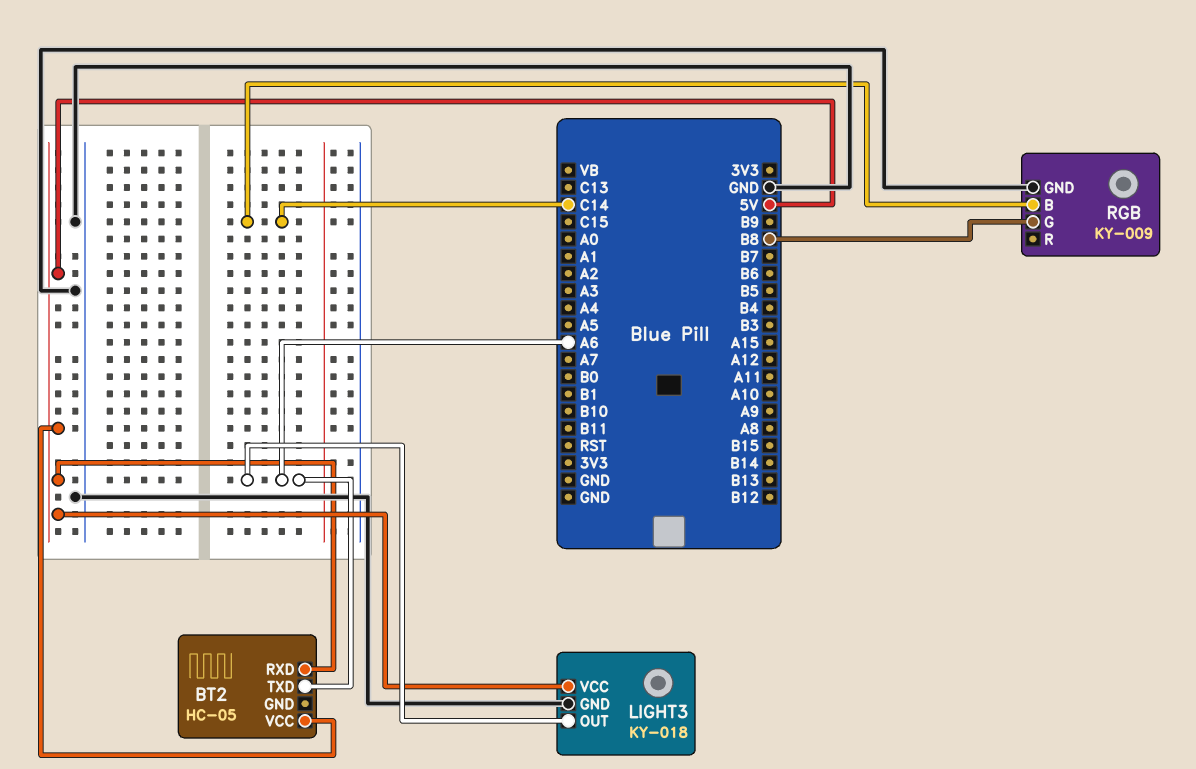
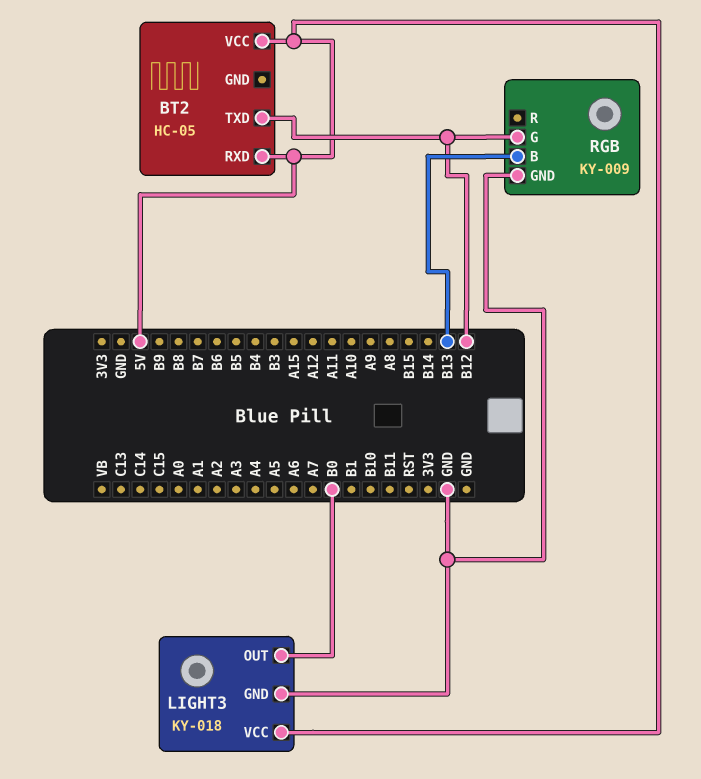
BT2 pin TXD: A6 -> B12
LIGHT3 pin OUT: A6 -> B0
RGB pin B: C14 -> B13
RGB pin G: B8 -> B12

